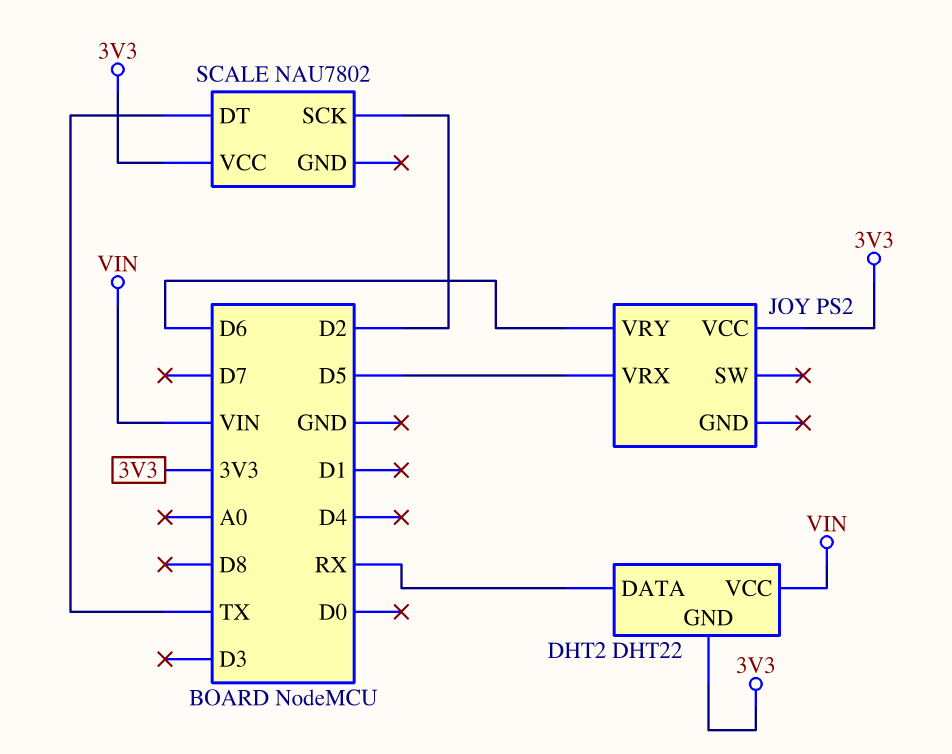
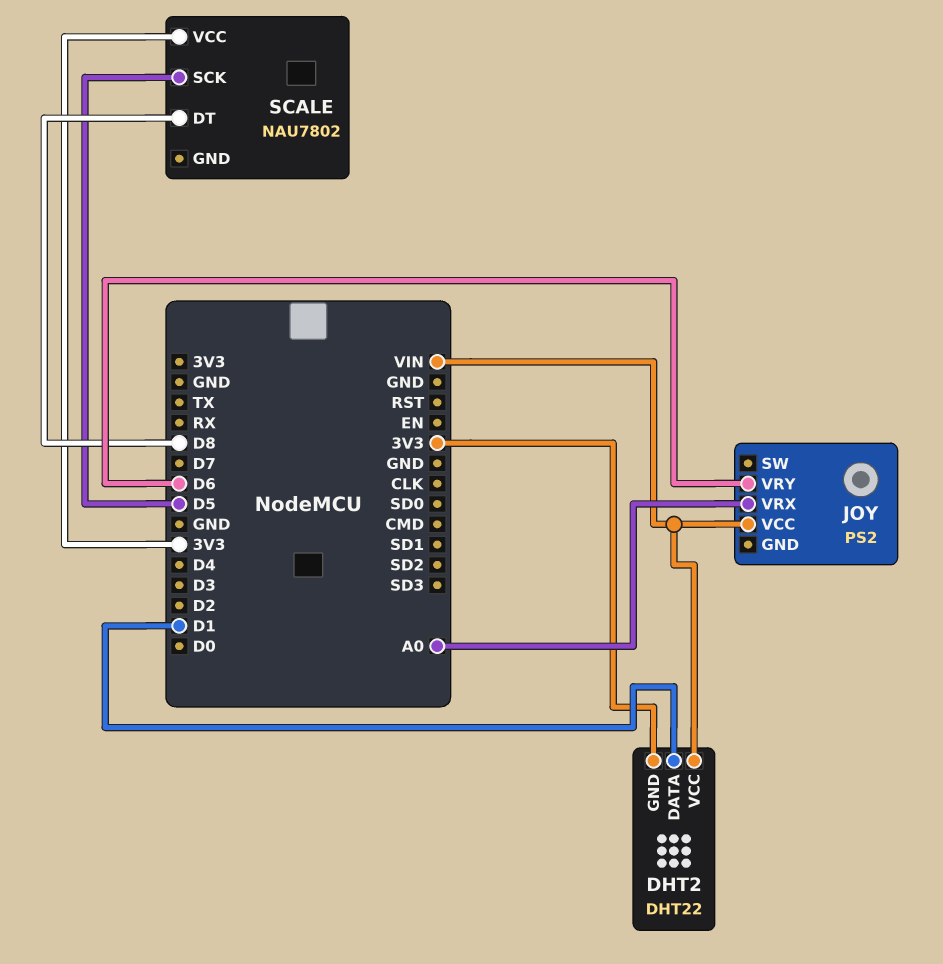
DHT2 pin DATA: RX -> D1
JOY pin VCC: 3V3 -> VIN
JOY pin VRX: D5 -> A0
SCALE pin DT: TX -> D8
SCALE pin SCK: D2 -> D5

